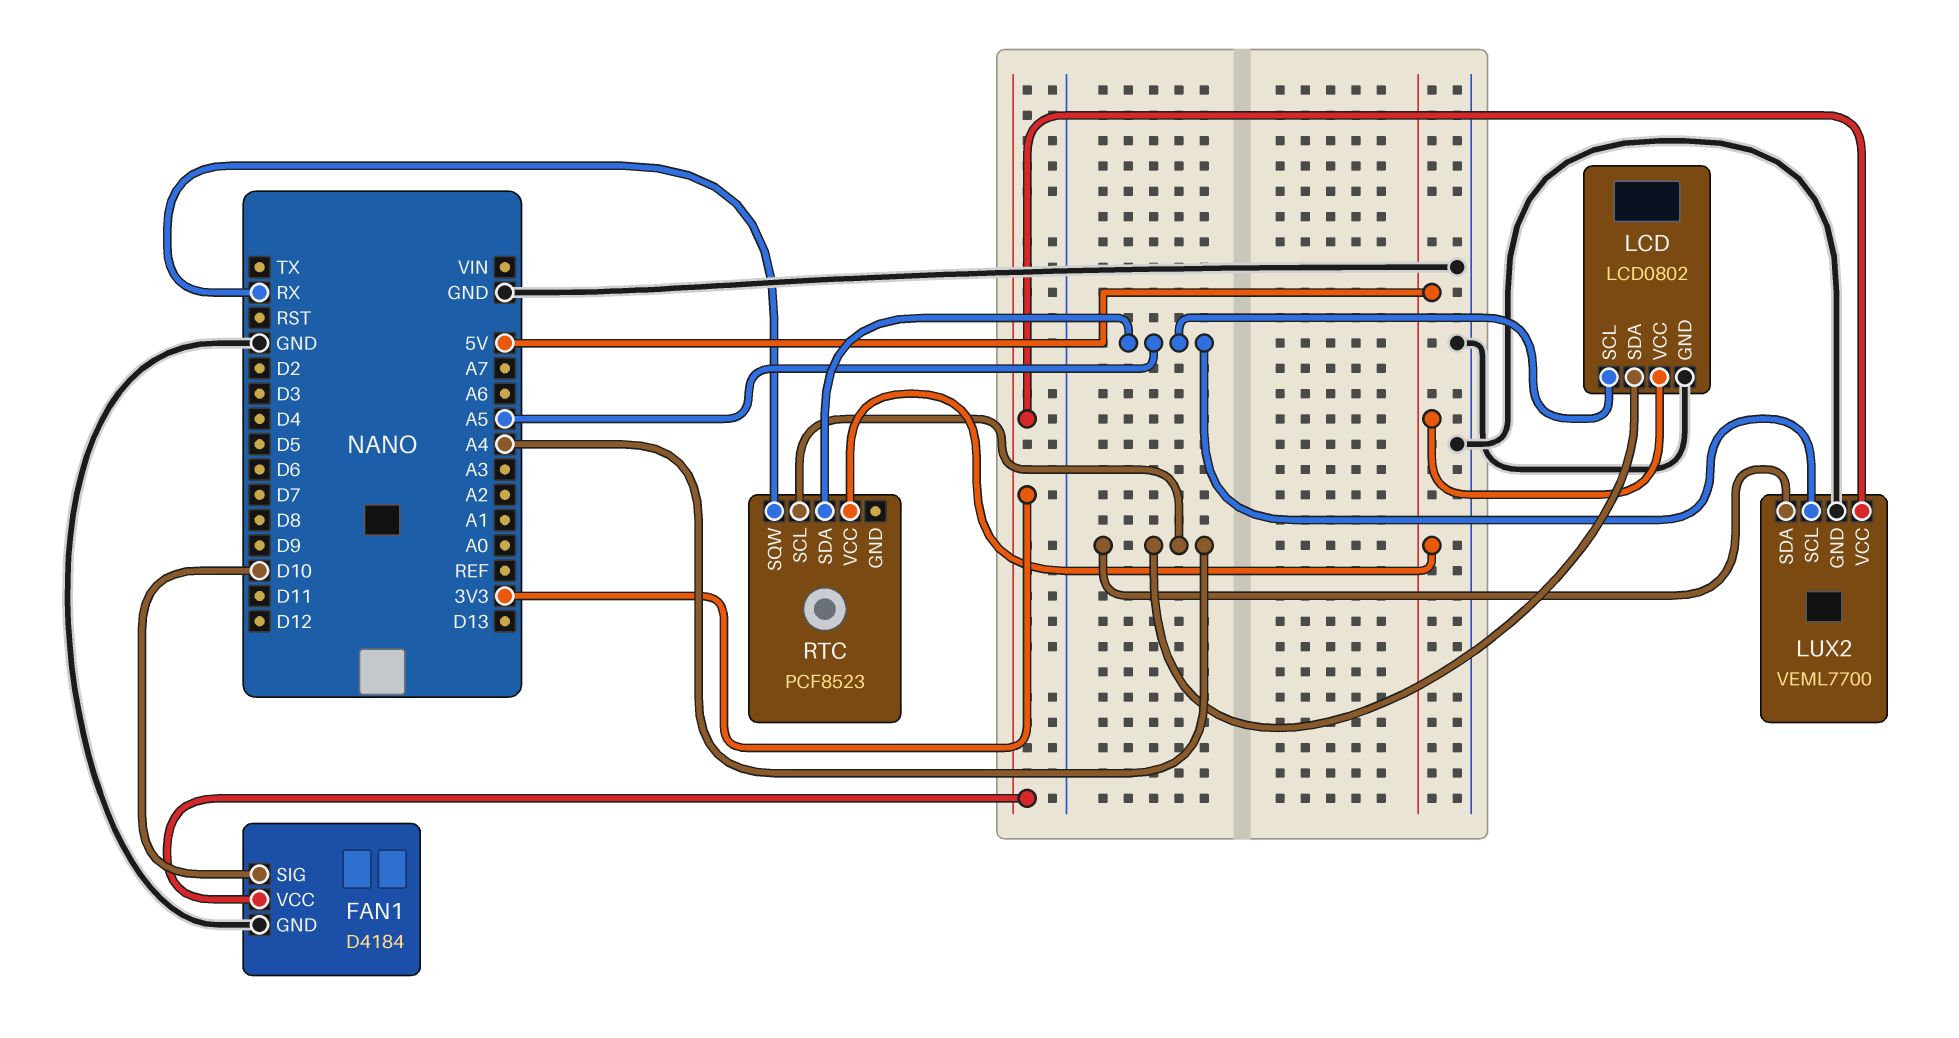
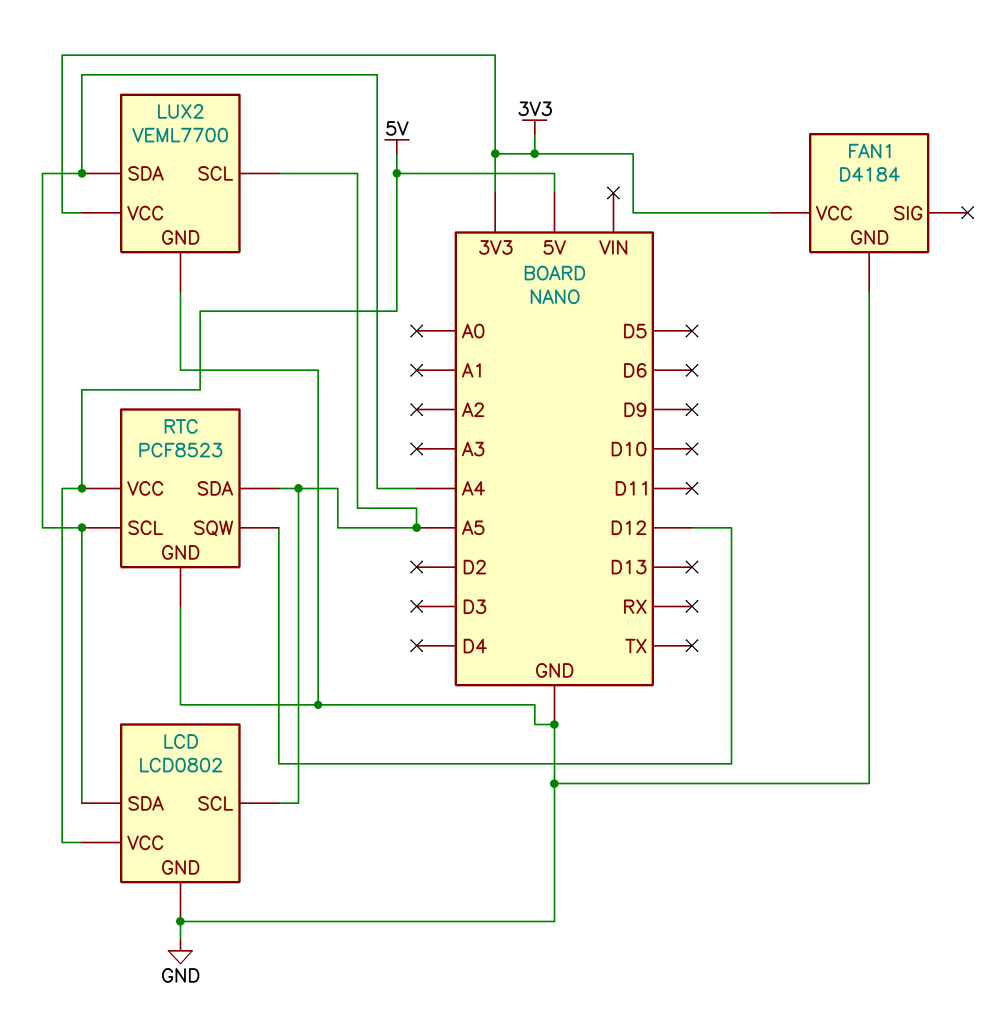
FAN1 pin SIG: D10 -> none
RTC pin GND: none -> GND
RTC pin SQW: RX -> D12

